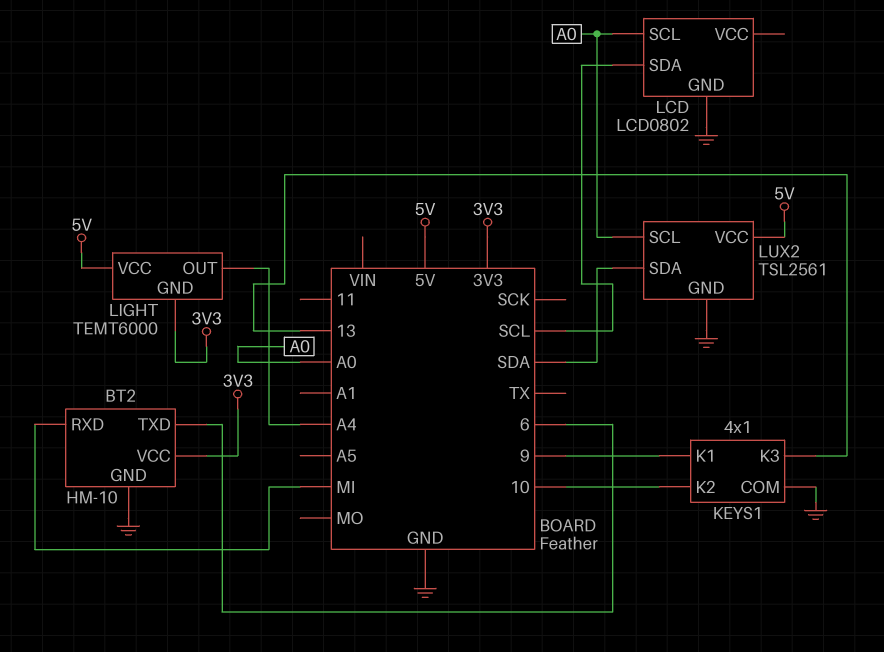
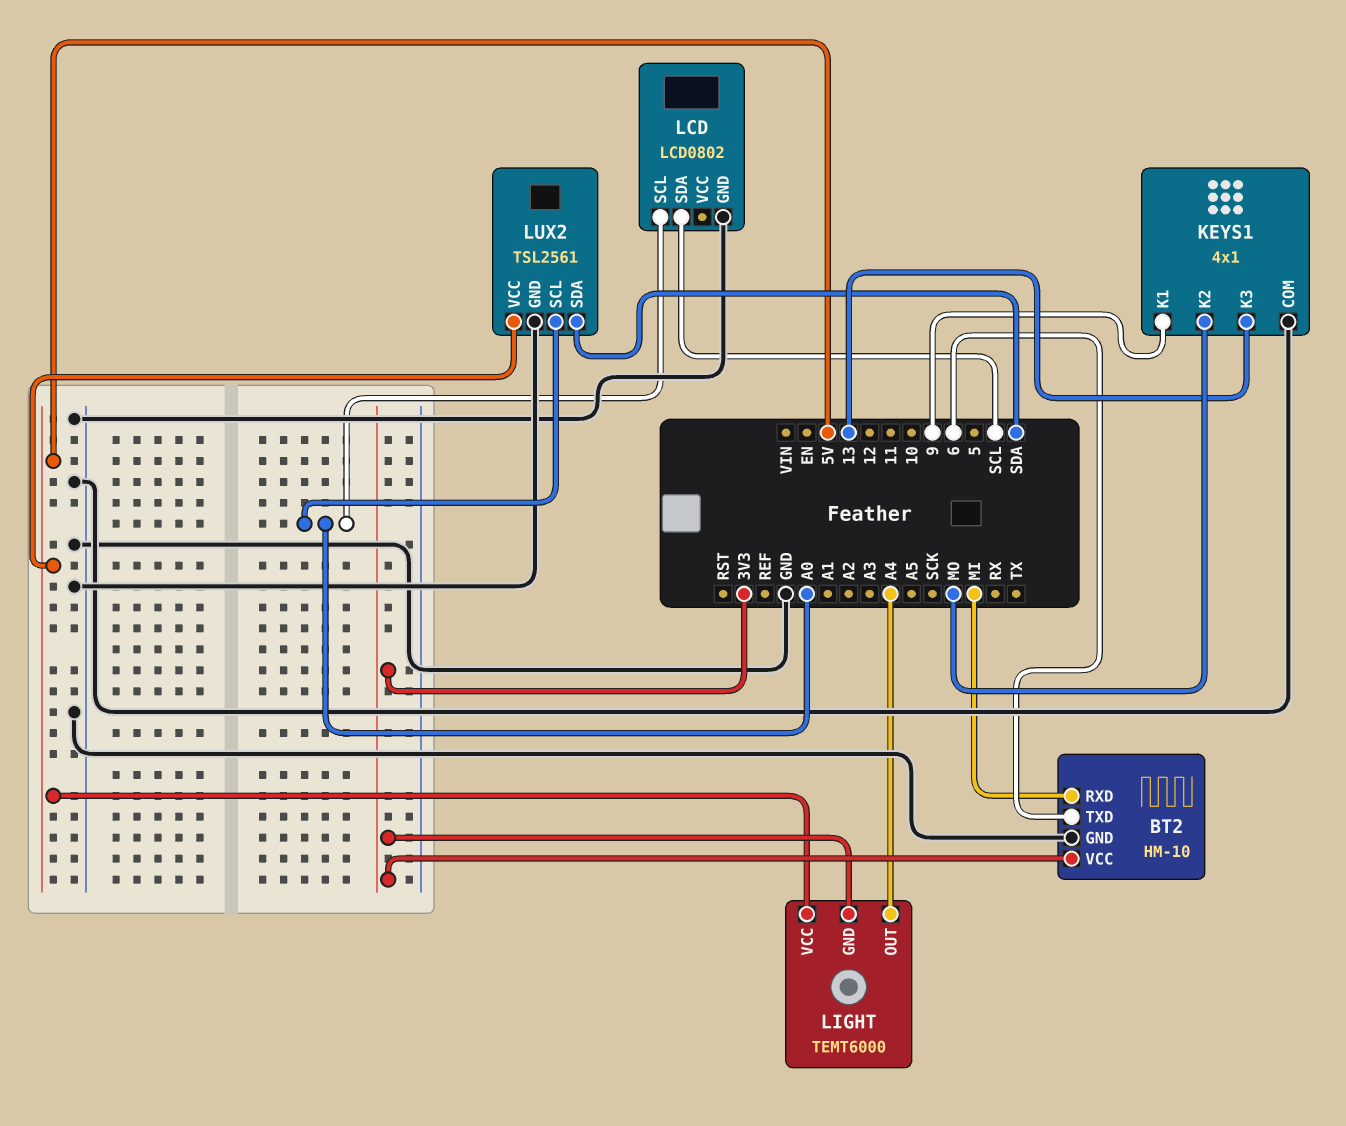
KEYS1 pin K2: 10 -> MO

